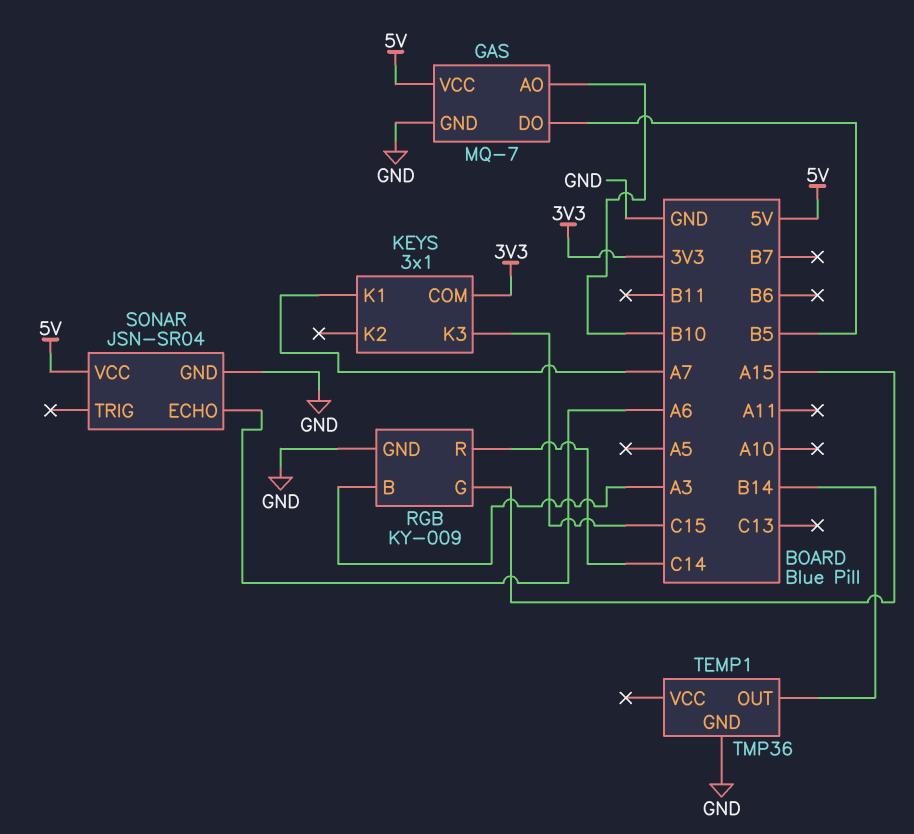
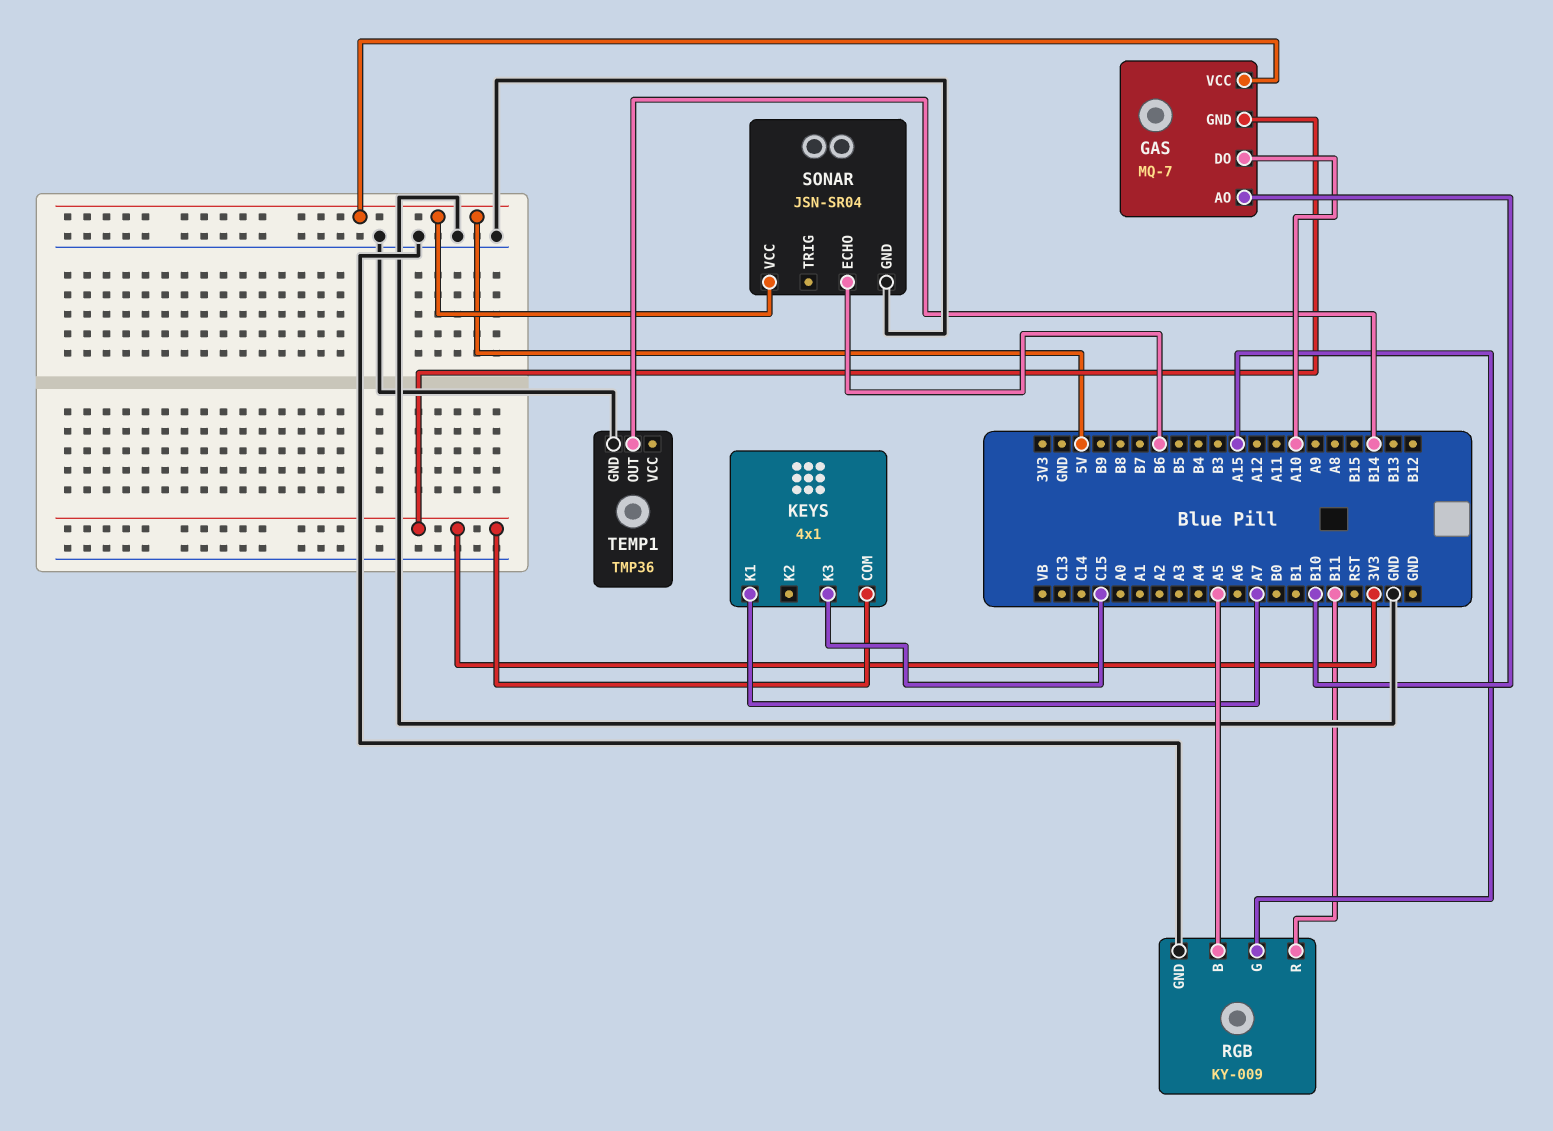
GAS pin DO: B5 -> A10
GAS pin GND: GND -> 3V3
KEYS: 3x1 -> 4x1
RGB pin B: A3 -> A5
RGB pin R: C14 -> B11
SONAR pin ECHO: A6 -> B6

